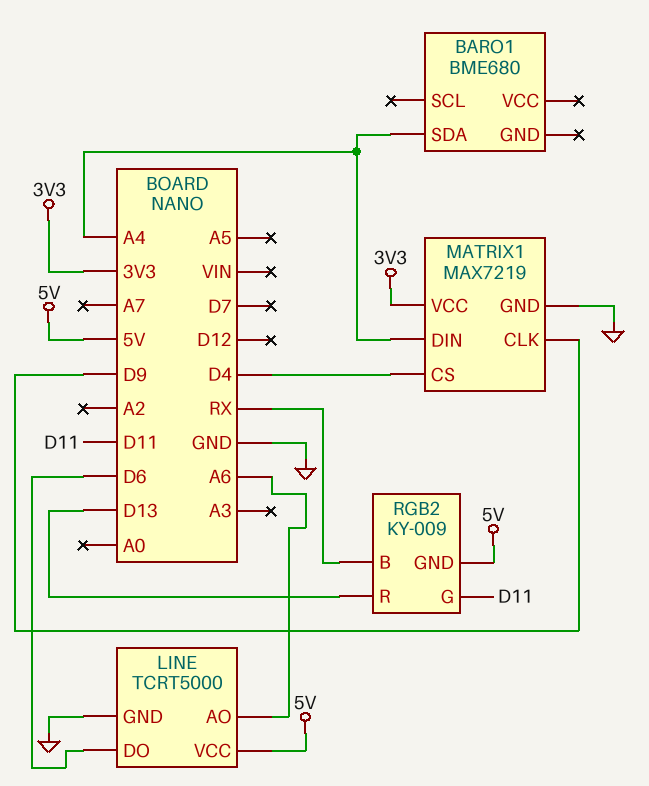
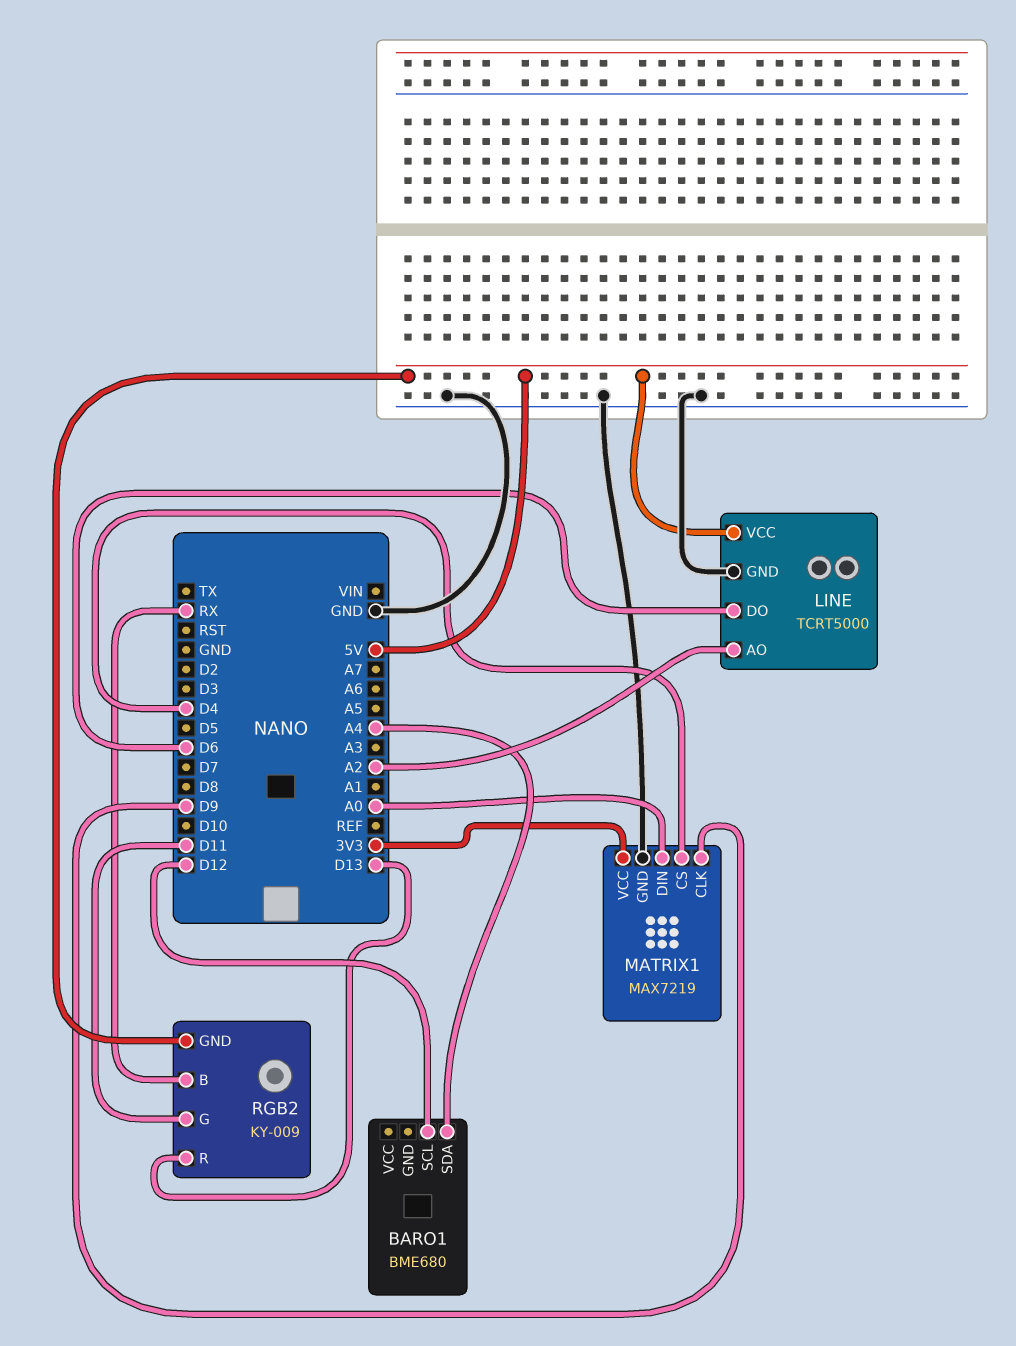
BARO1 pin SCL: none -> D12
LINE pin AO: A6 -> A2
MATRIX1 pin DIN: A4 -> A0

